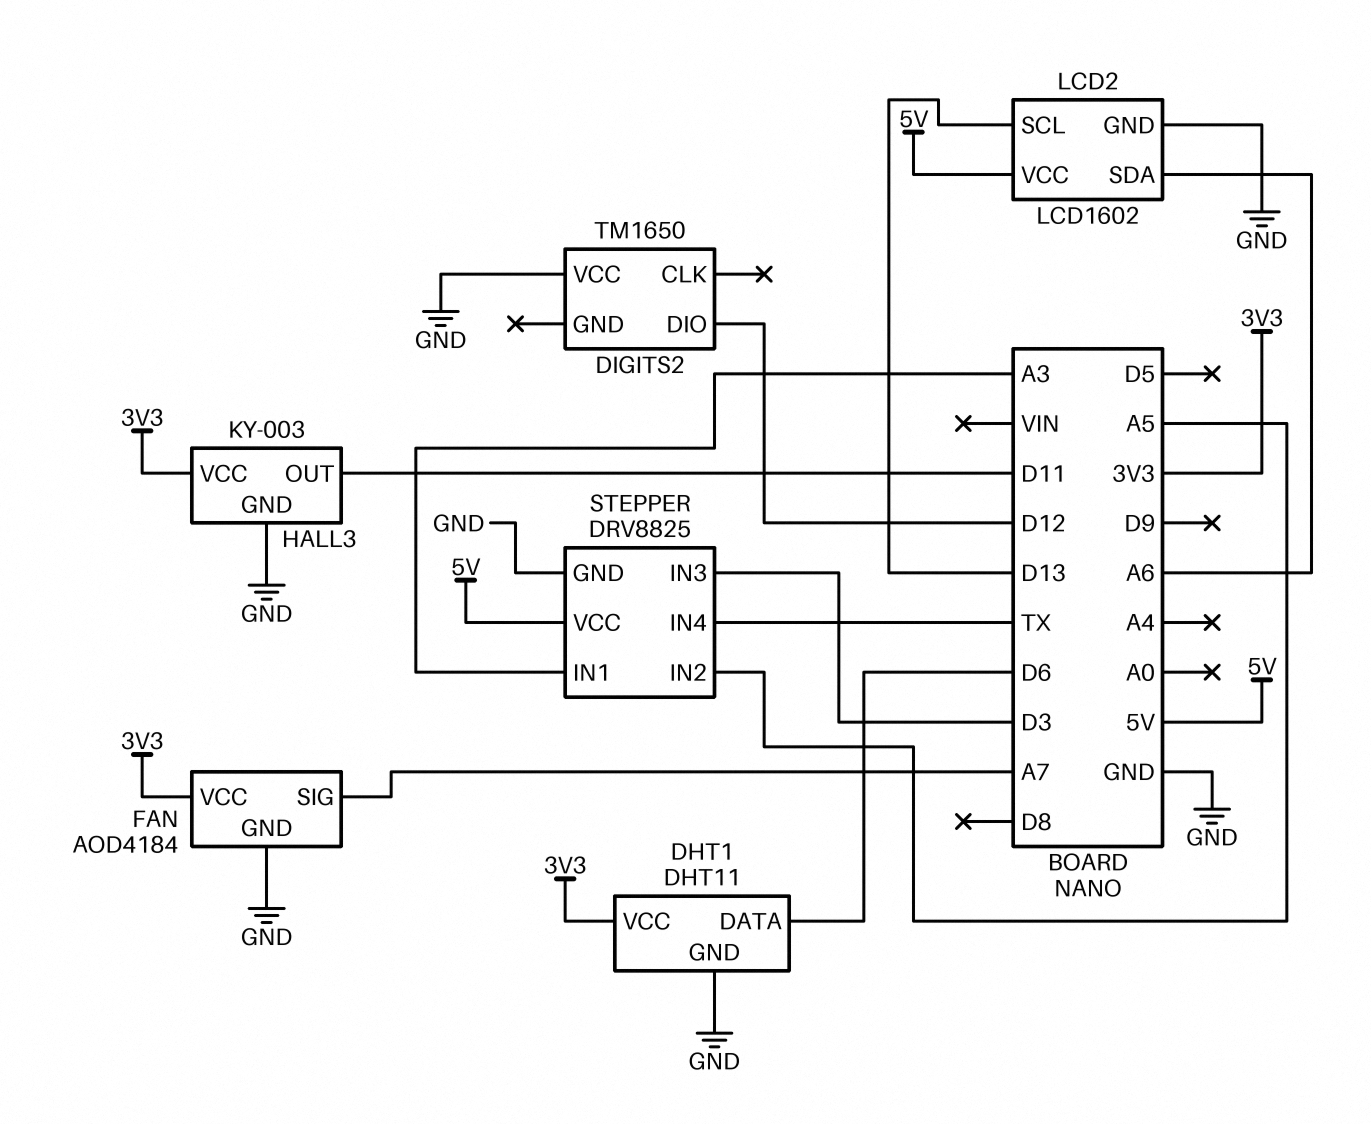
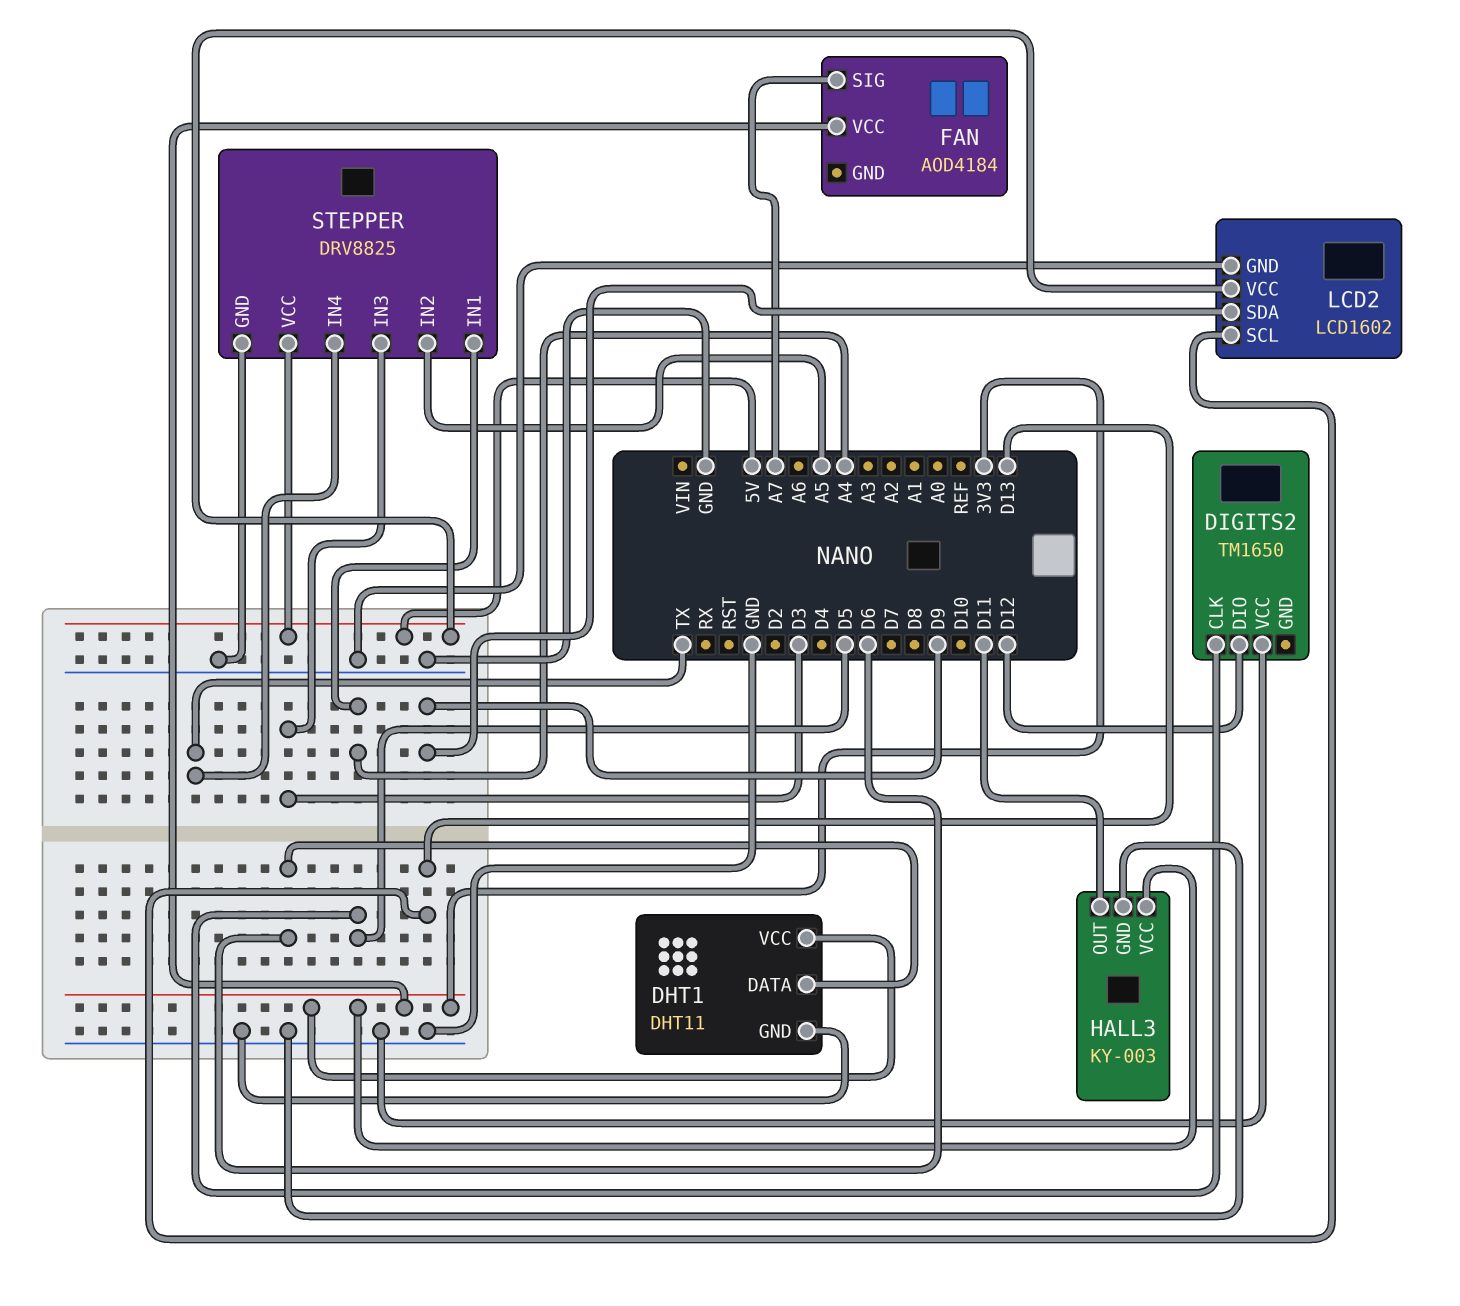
DIGITS2 pin CLK: none -> D5
FAN pin GND: GND -> none
LCD2 pin SDA: A6 -> D9
STEPPER pin IN1: A3 -> A4

